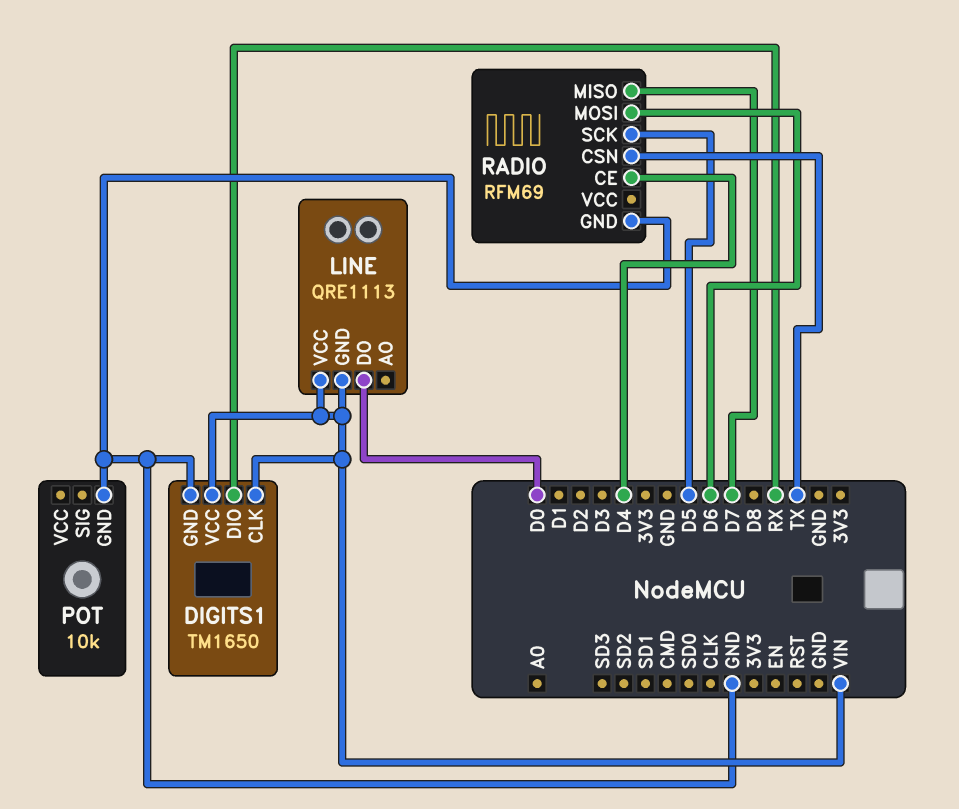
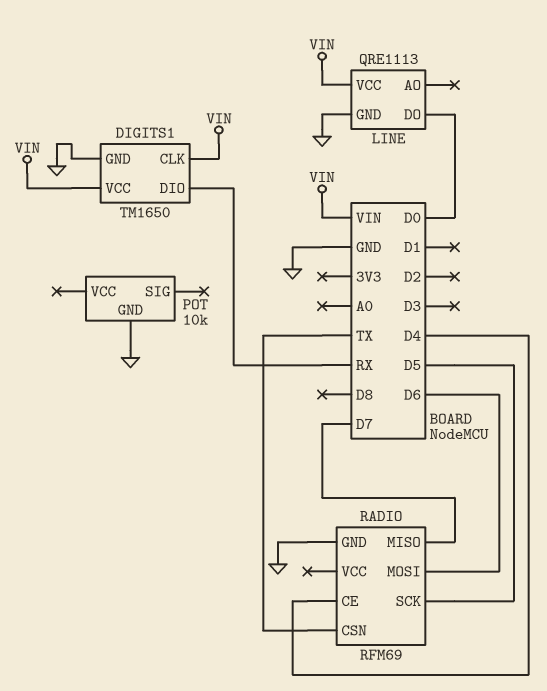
LINE pin GND: VIN -> GND

